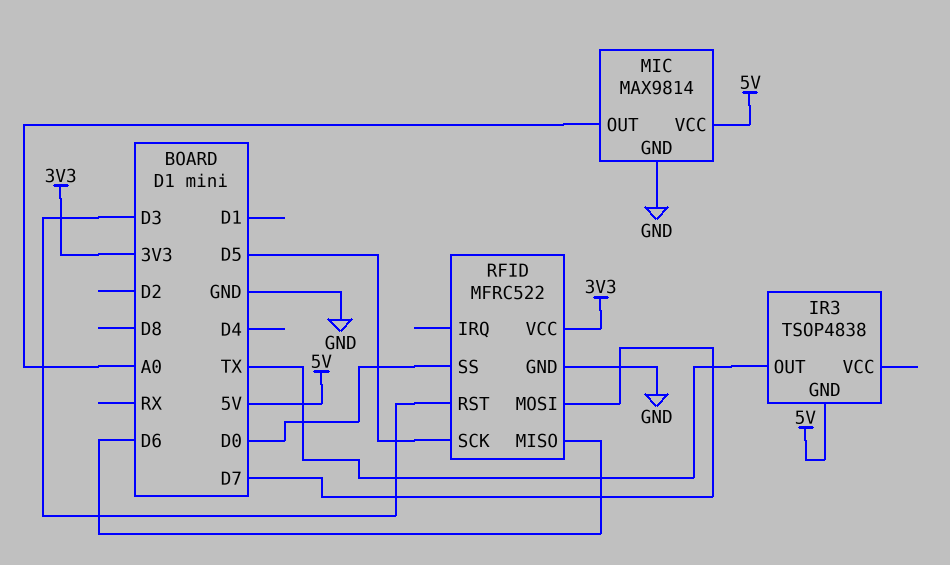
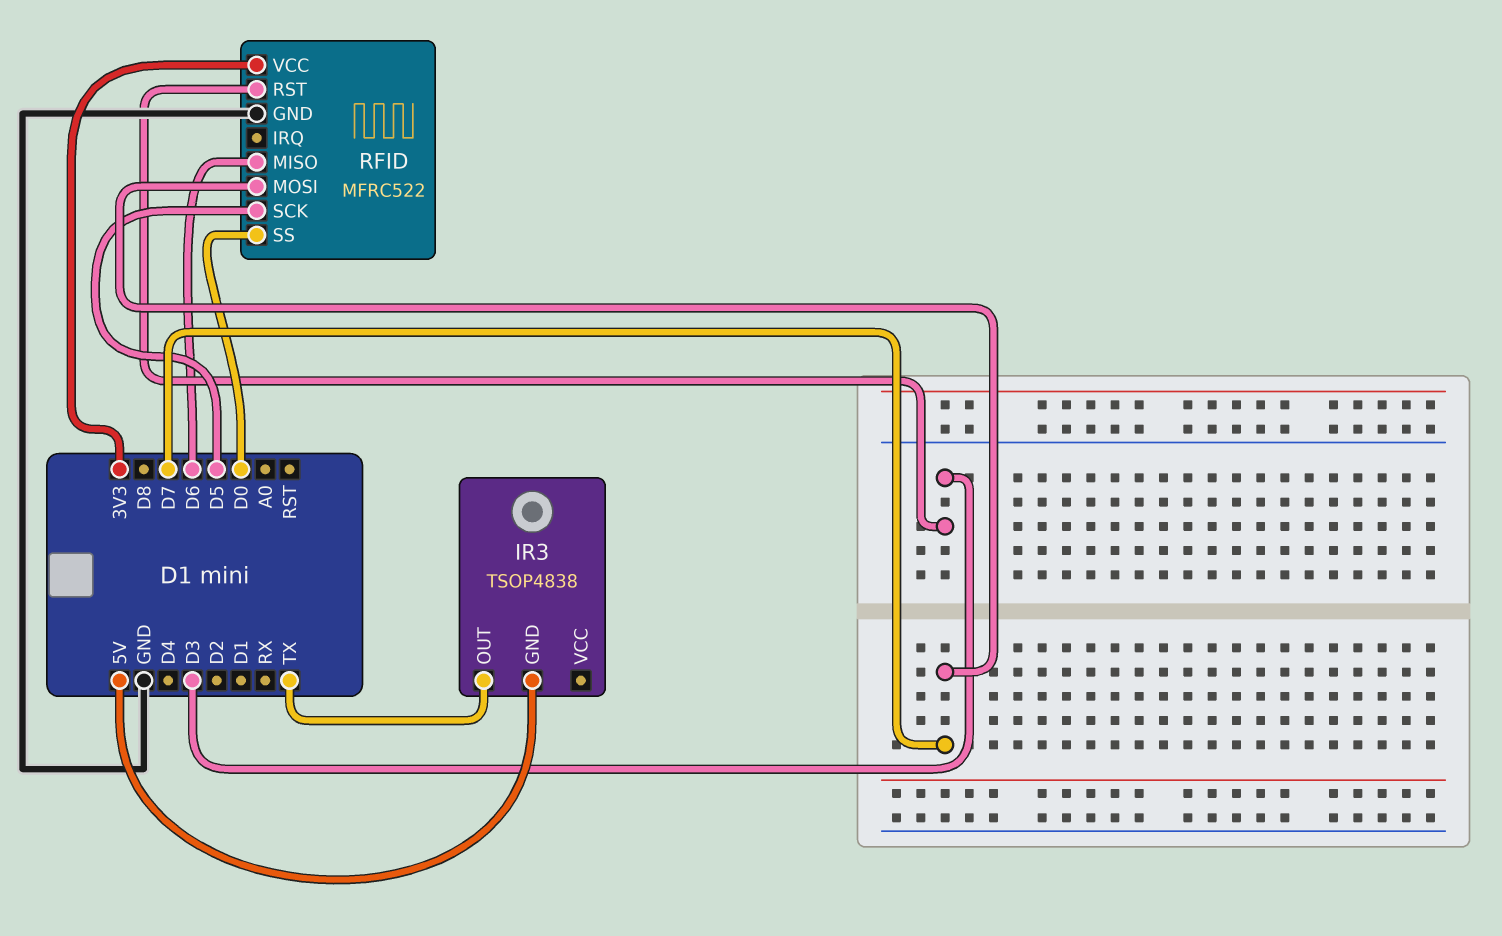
MIC: MAX9814 -> none
MIC pin GND: GND -> none
MIC pin OUT: A0 -> none
MIC pin VCC: 5V -> none

